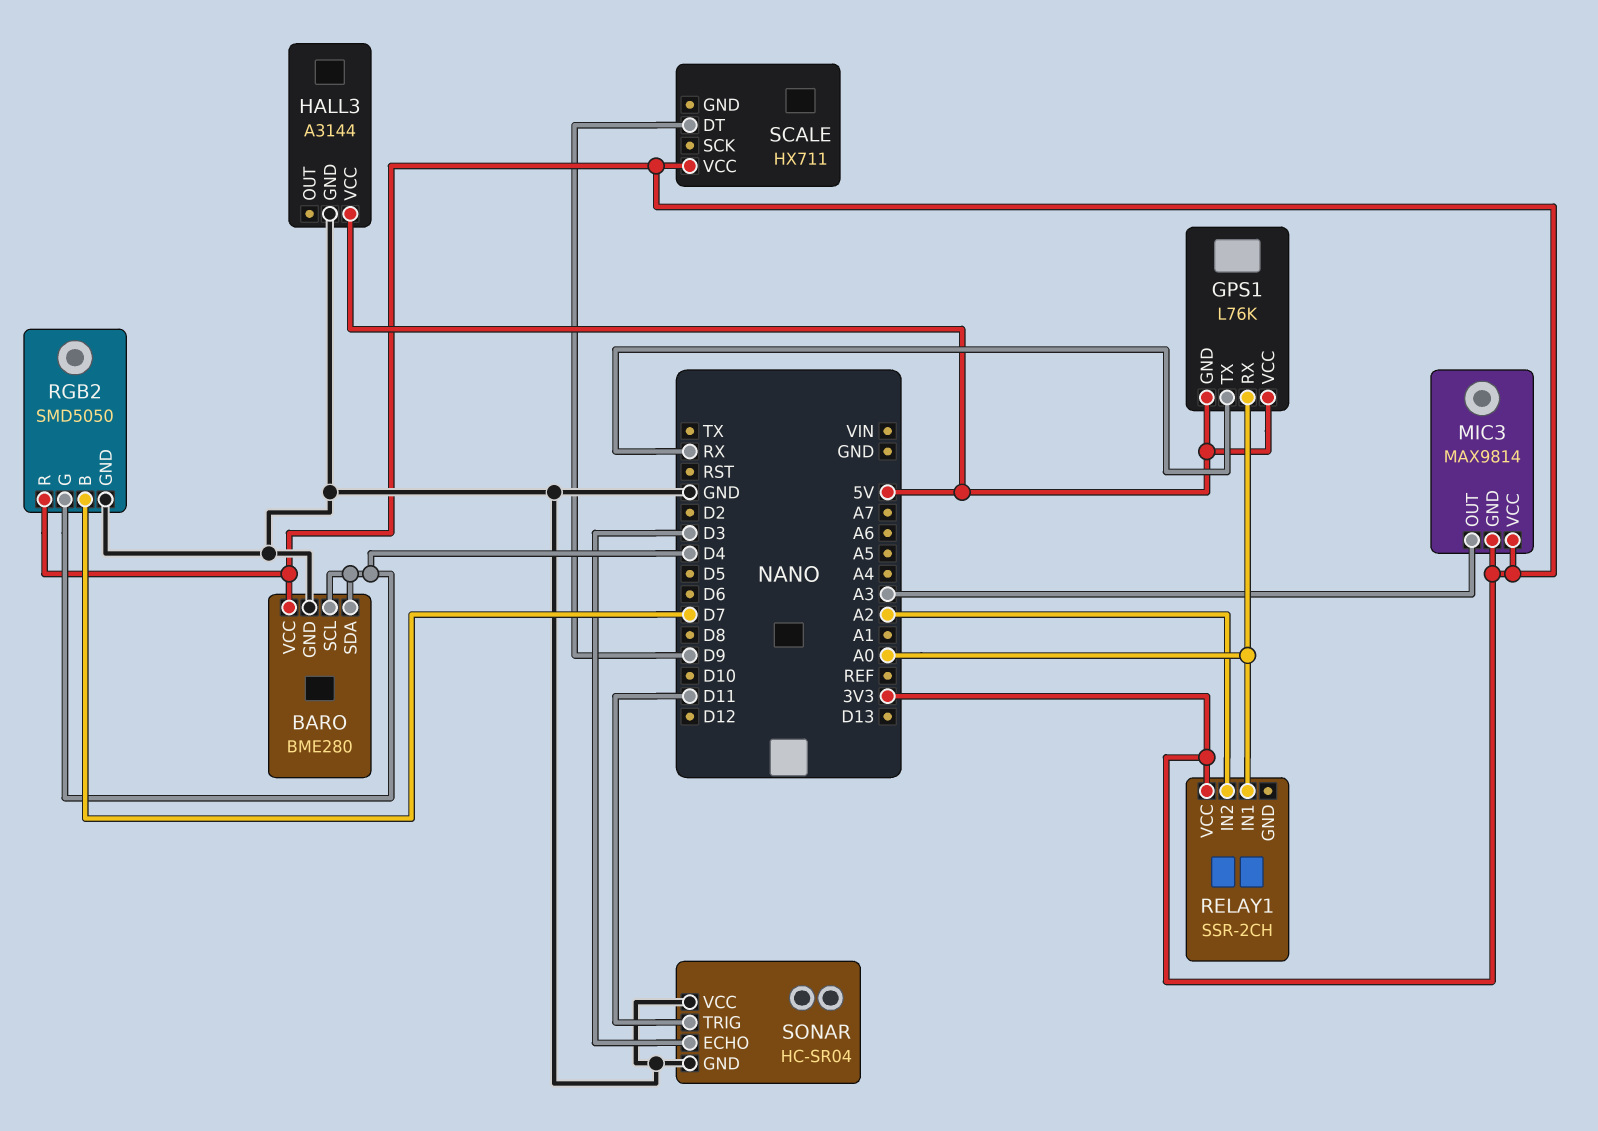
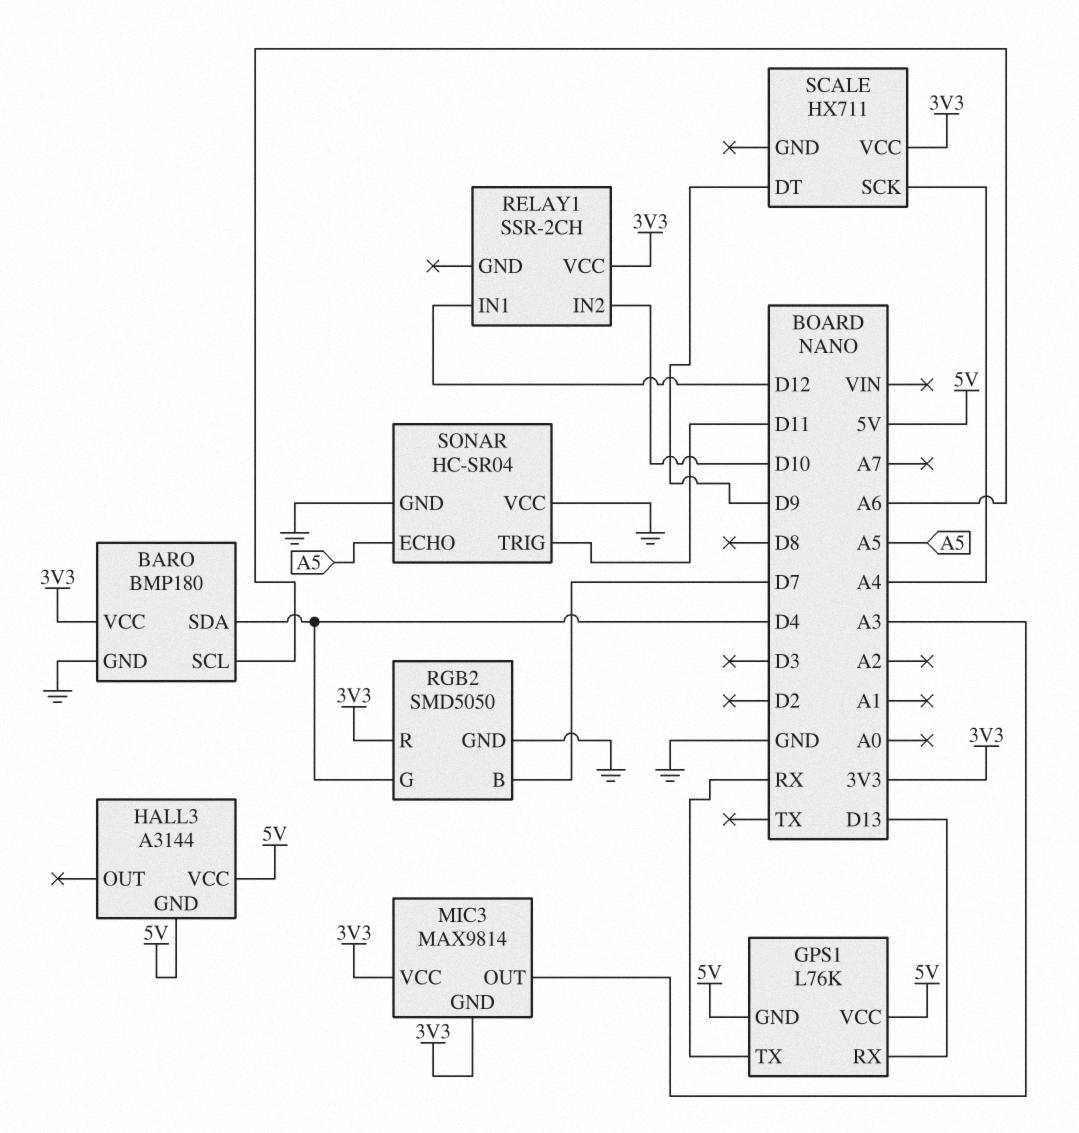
BARO: BME280 -> BMP180
BARO pin SCL: D4 -> A6
GPS1 pin RX: A0 -> D13
HALL3 pin GND: GND -> 5V
RELAY1 pin IN1: A0 -> D12
RELAY1 pin IN2: A2 -> D10
SCALE pin SCK: none -> A4
SONAR pin ECHO: D3 -> A5

